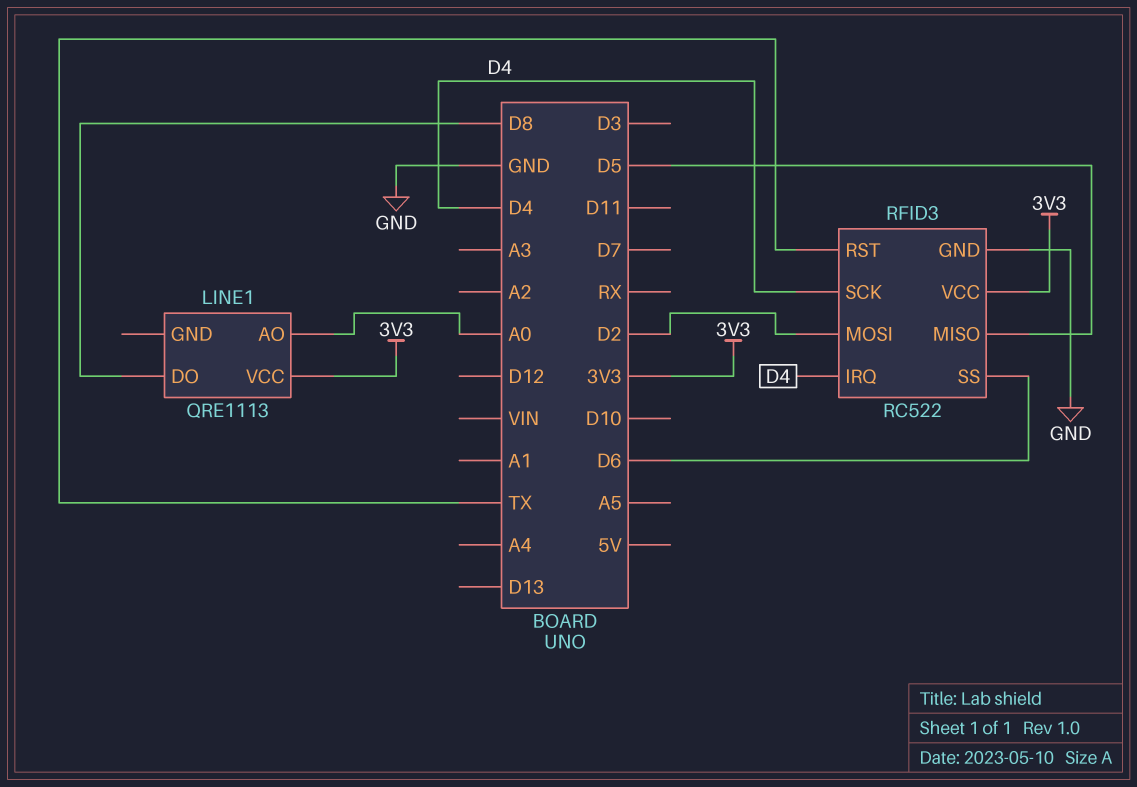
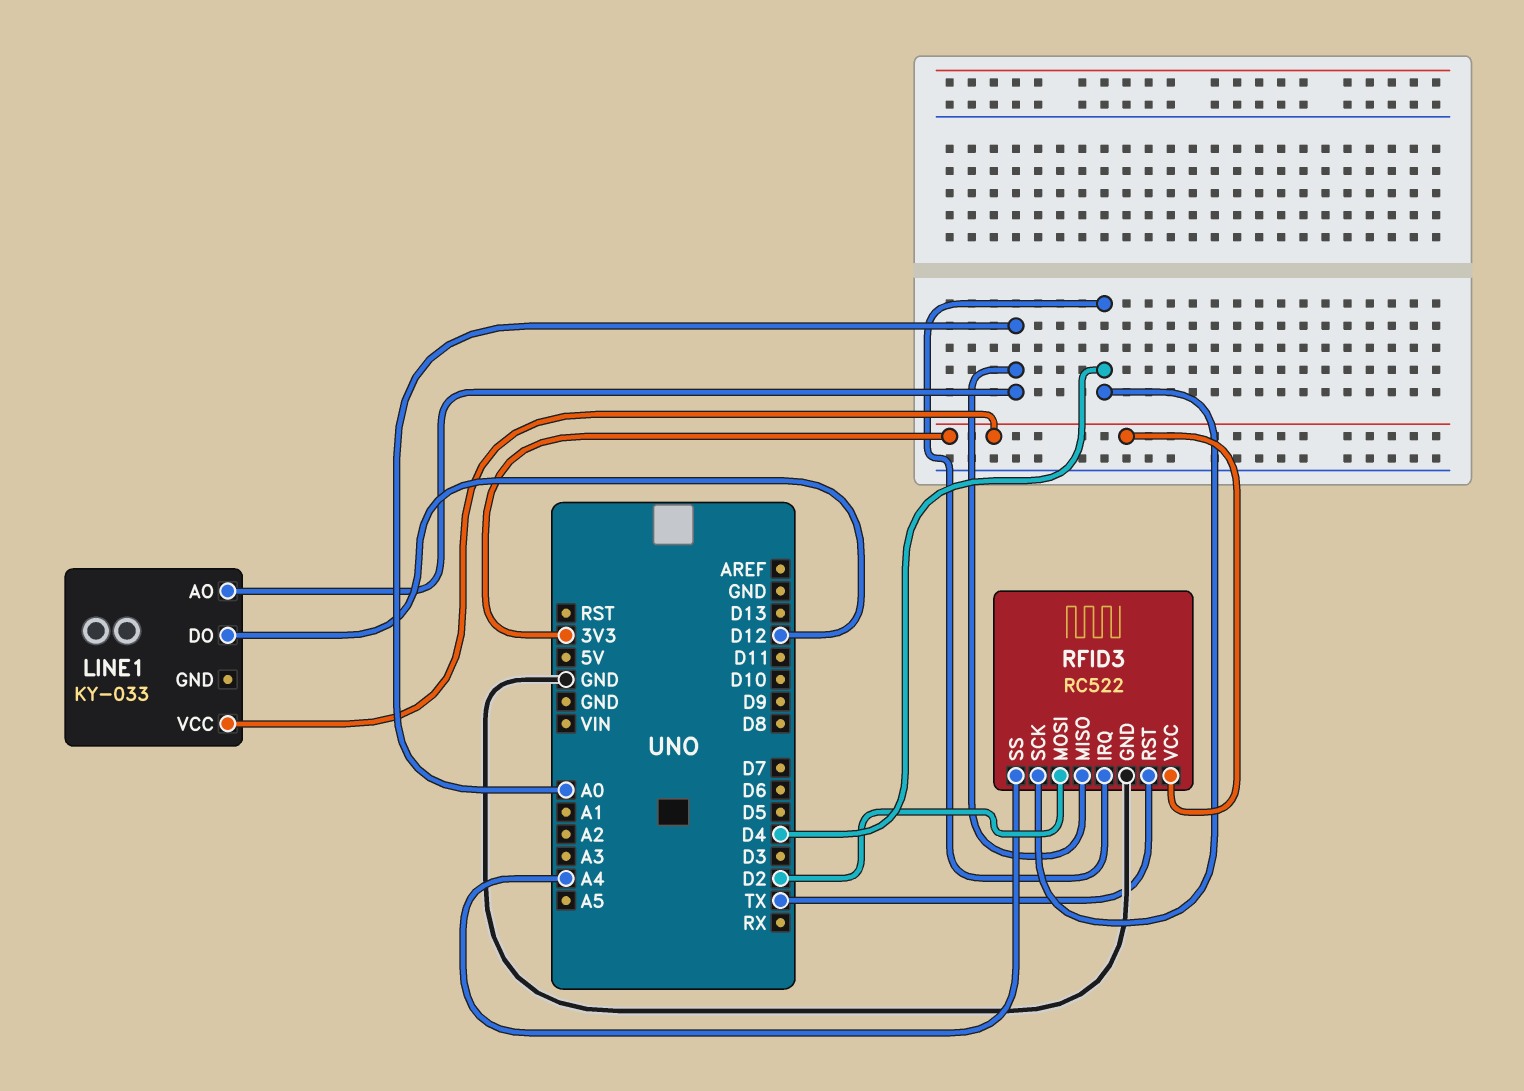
LINE1: QRE1113 -> KY-033
LINE1 pin DO: D8 -> D12
RFID3 pin MISO: D5 -> A0
RFID3 pin SS: D6 -> A4

